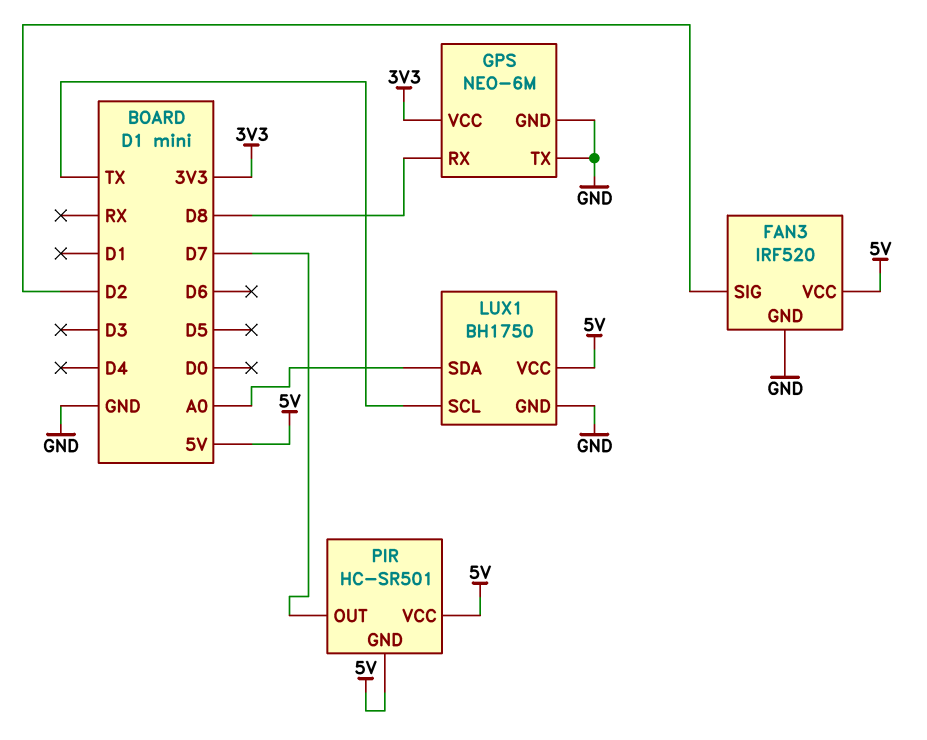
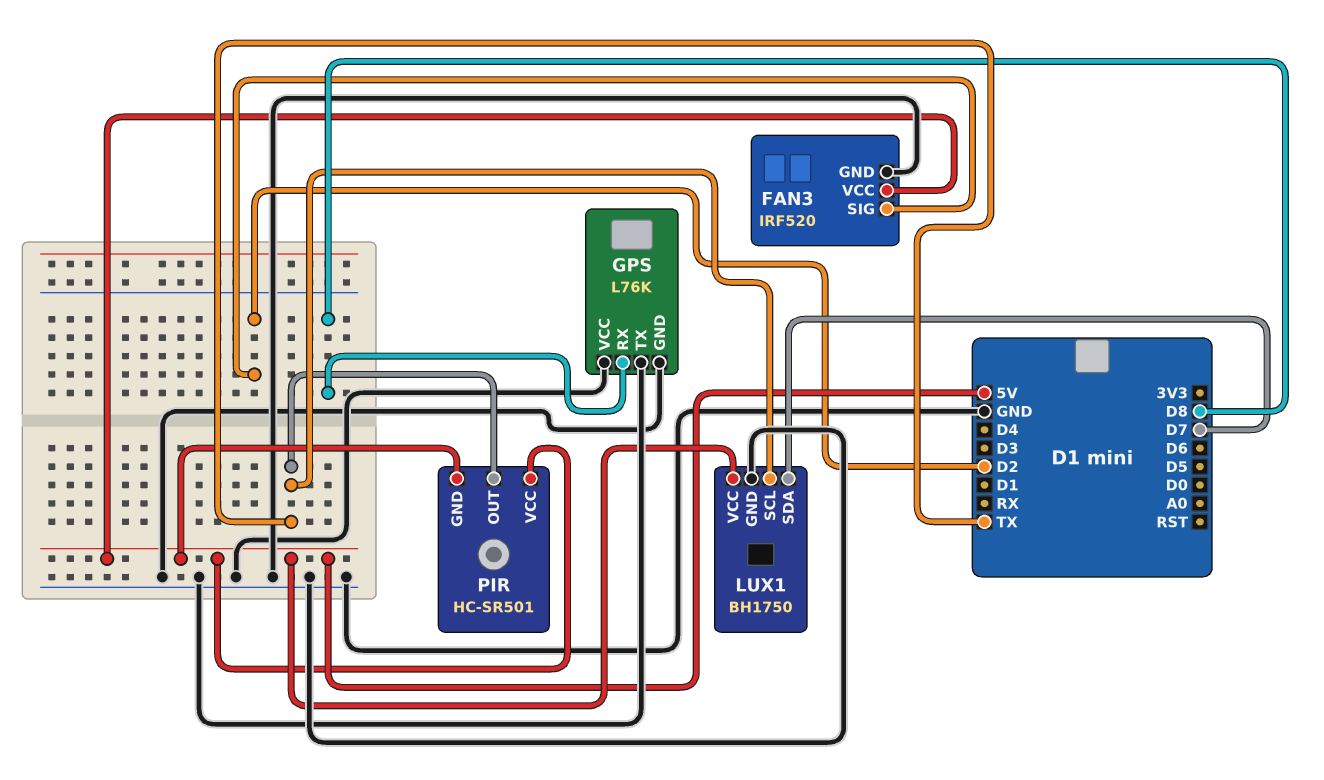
GPS: NEO-6M -> L76K
GPS pin VCC: 3V3 -> GND
LUX1 pin SDA: A0 -> D7
PIR pin OUT: D7 -> TX

